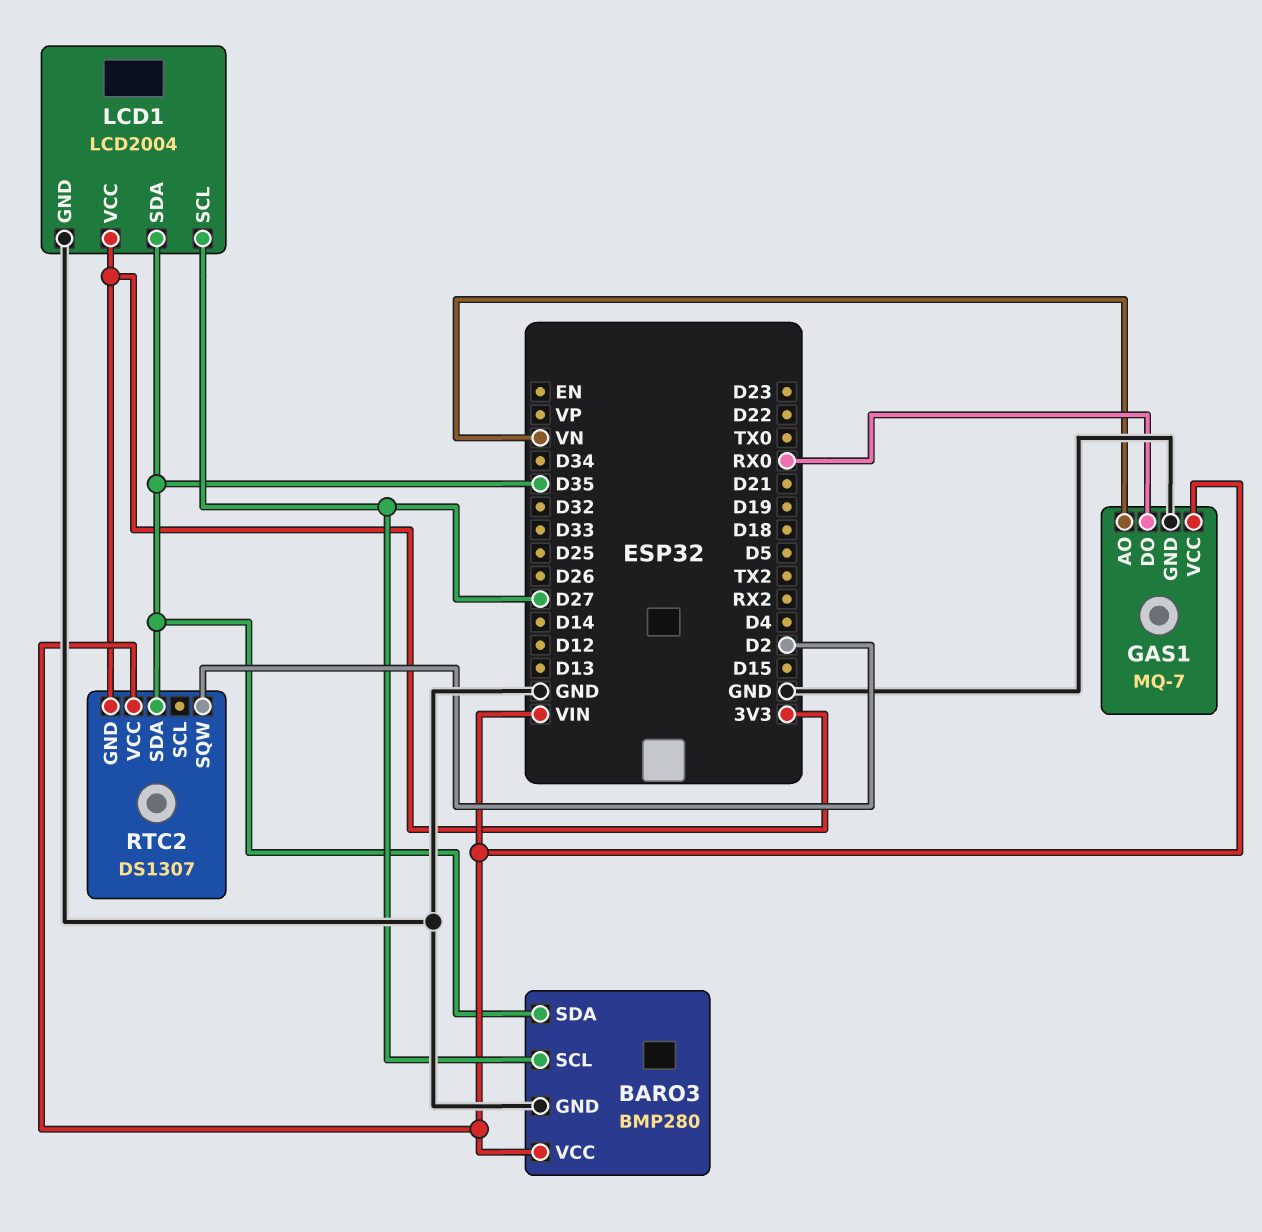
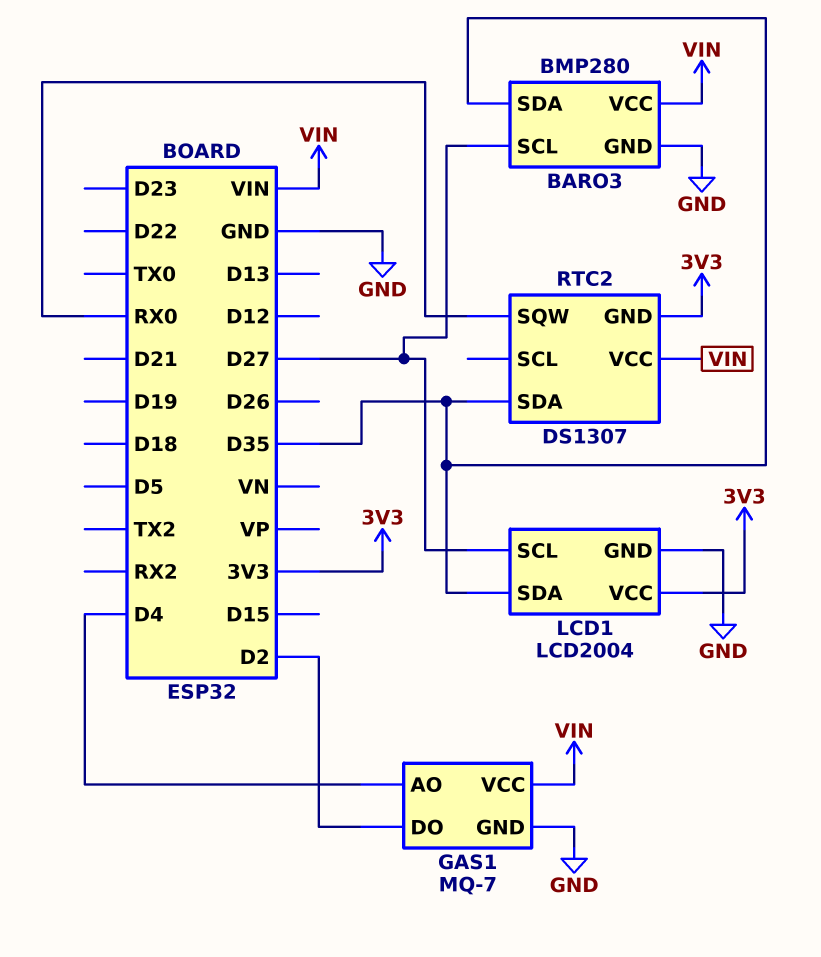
GAS1 pin AO: VN -> D4
GAS1 pin DO: RX0 -> D2
RTC2 pin SQW: D2 -> RX0

